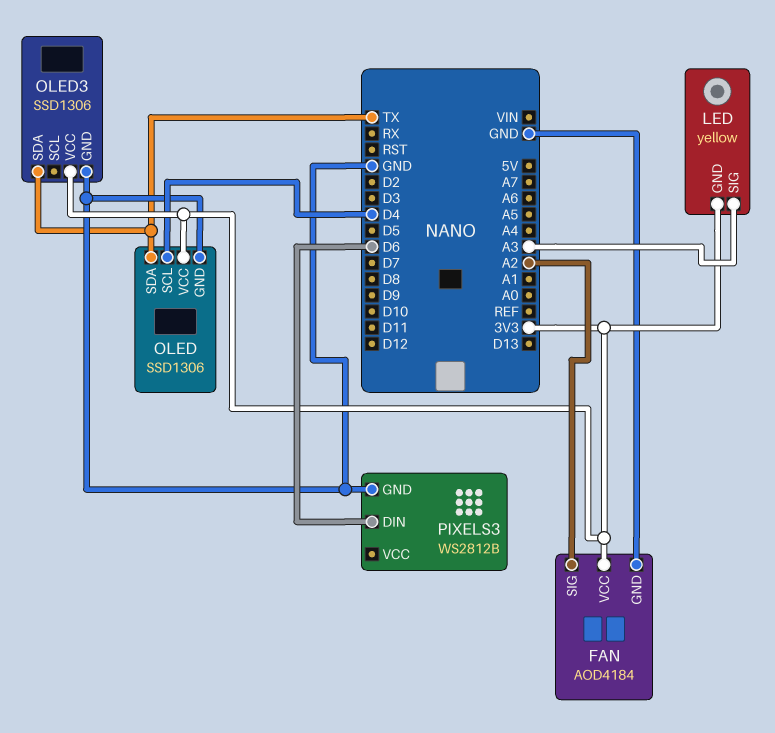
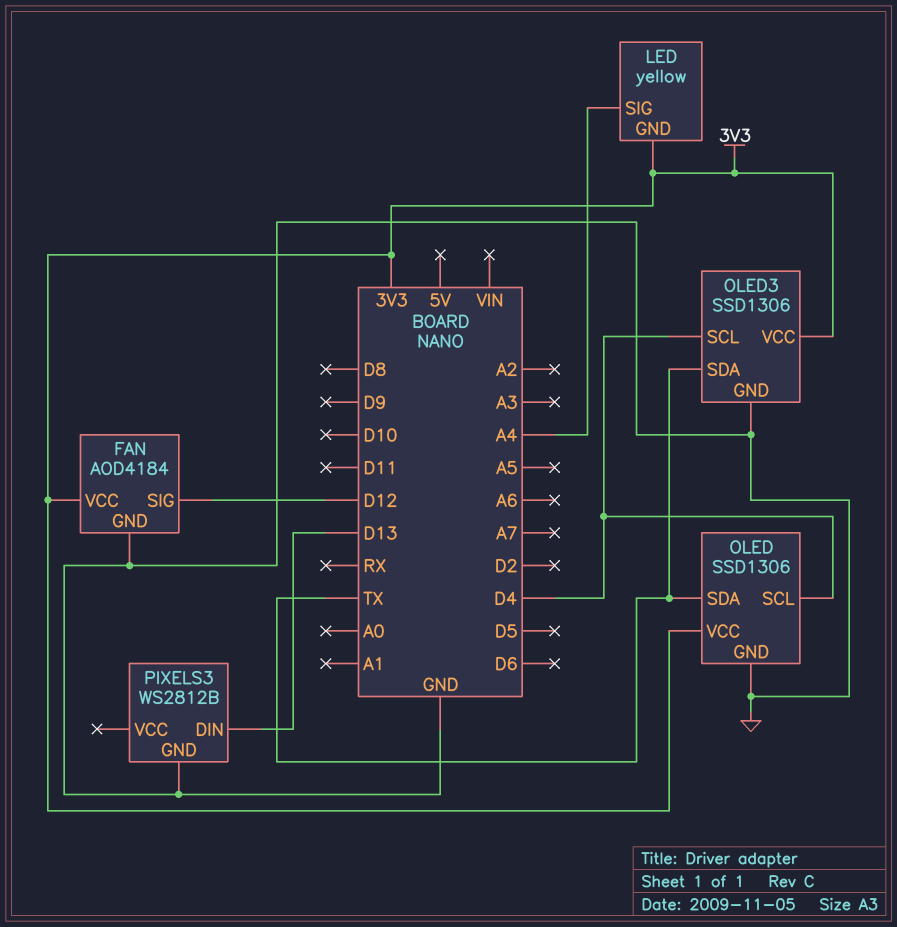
FAN pin SIG: A2 -> D12
LED pin SIG: A3 -> A4
OLED3 pin SCL: none -> D4
PIXELS3 pin DIN: D6 -> D13

